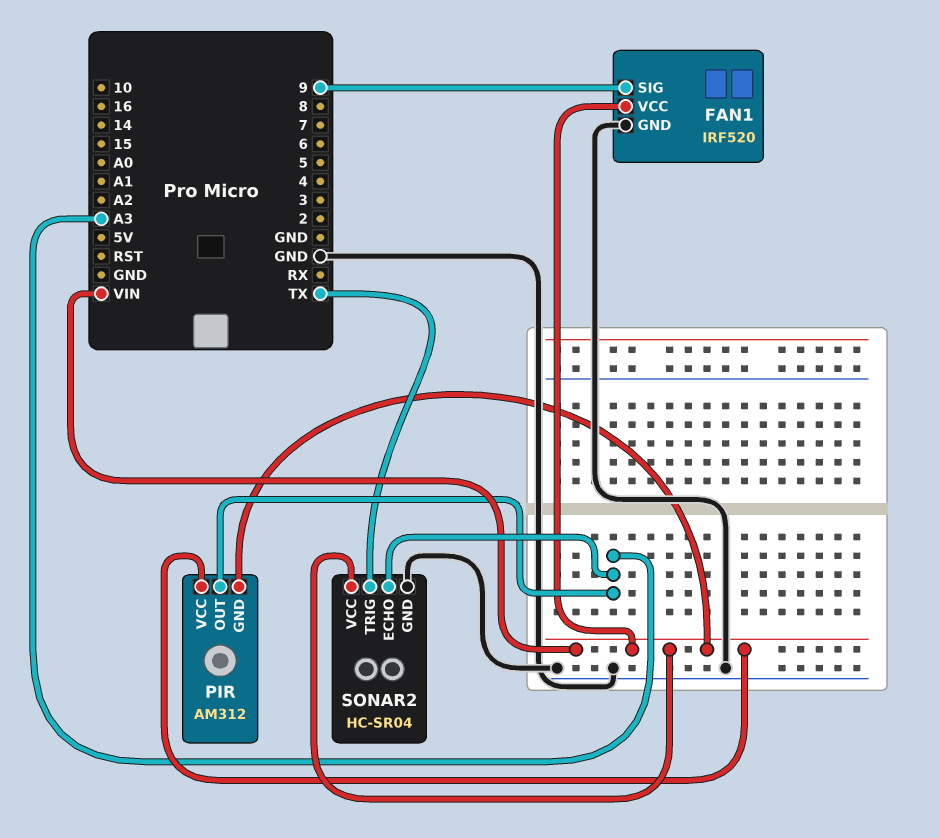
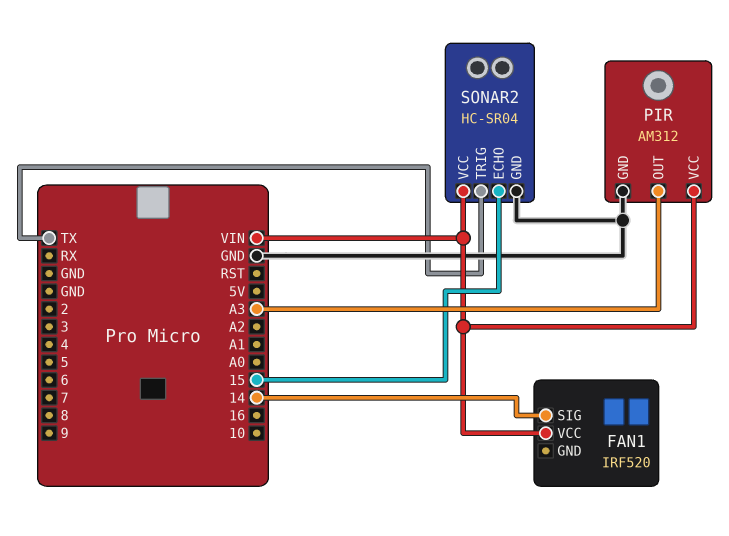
FAN1 pin GND: GND -> none
FAN1 pin SIG: 9 -> 14
PIR pin GND: VIN -> GND
SONAR2 pin ECHO: A3 -> 15

